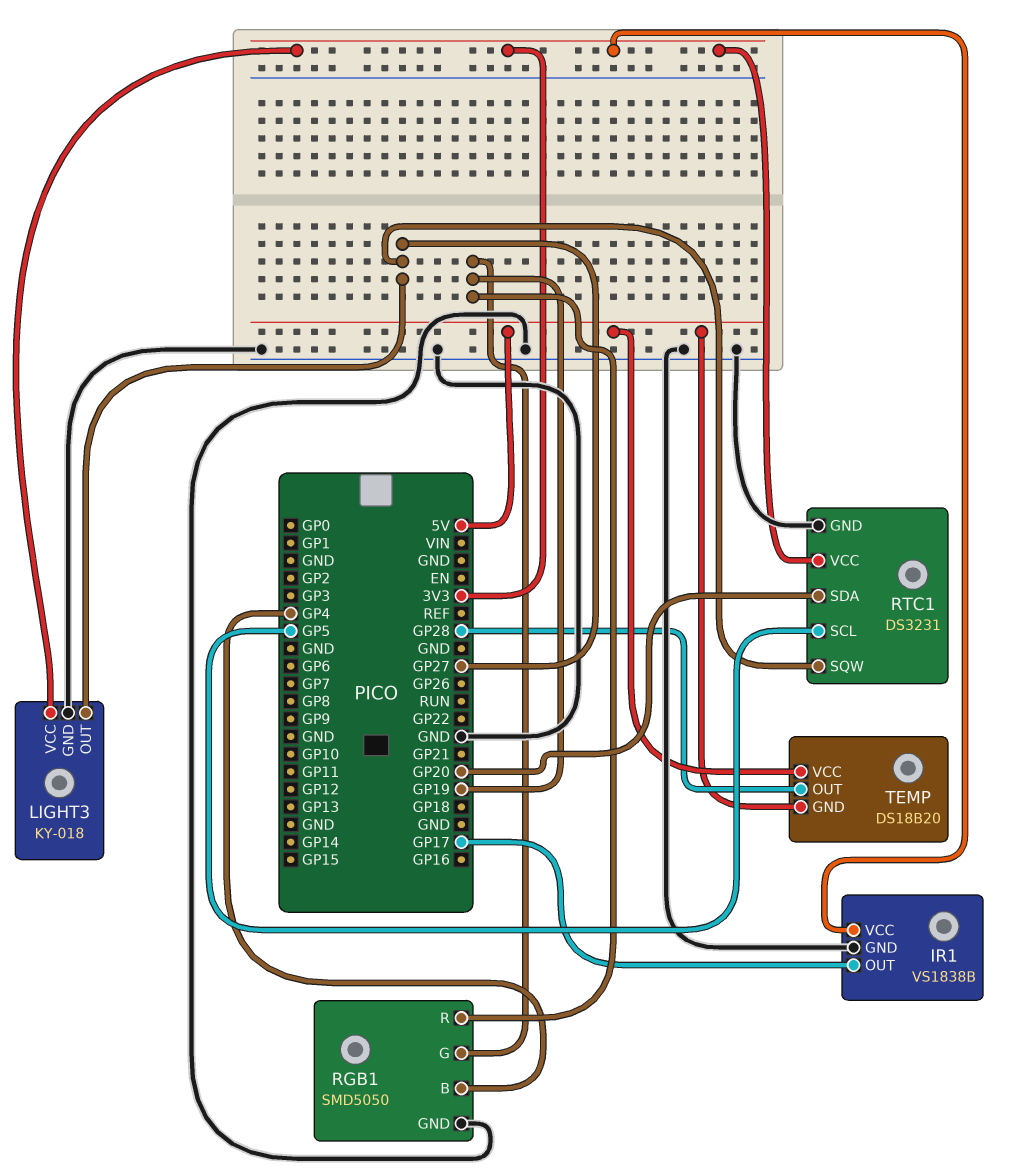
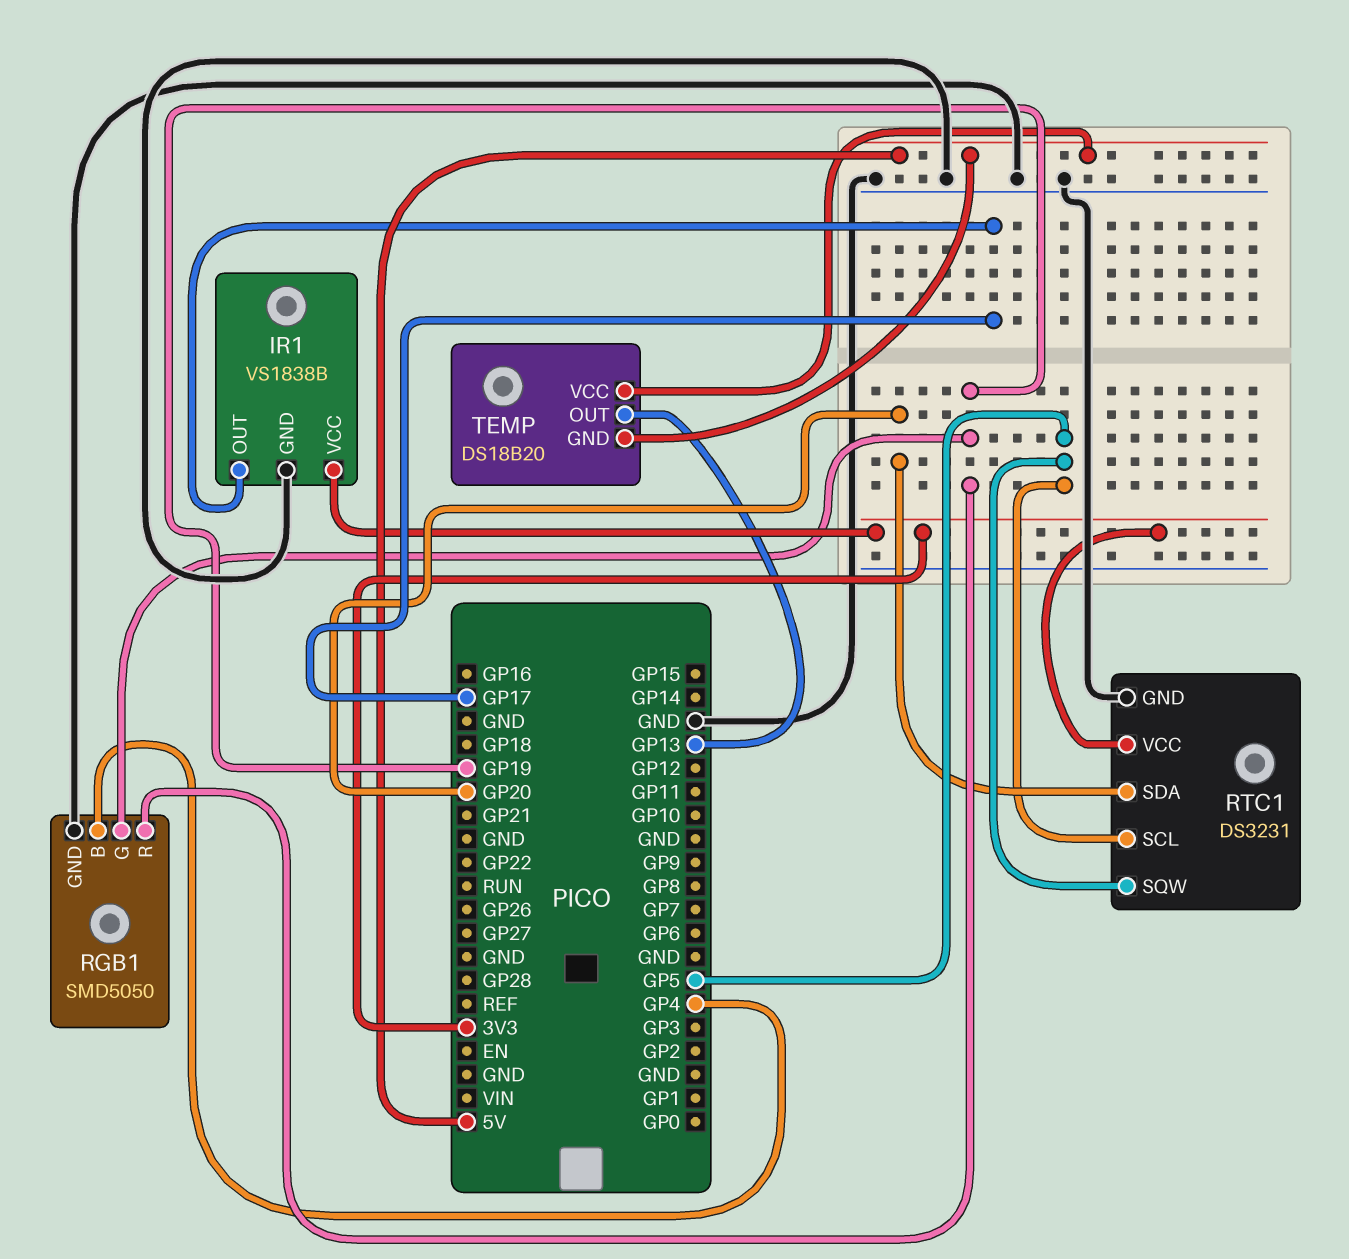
LIGHT3: KY-018 -> none
LIGHT3 pin GND: GND -> none
LIGHT3 pin OUT: GP27 -> none
LIGHT3 pin VCC: 3V3 -> none
RTC1 pin SQW: GP27 -> GP5
TEMP pin OUT: GP28 -> GP13

